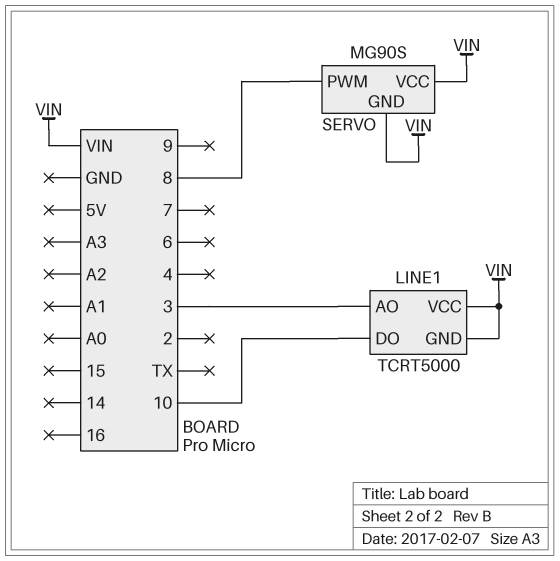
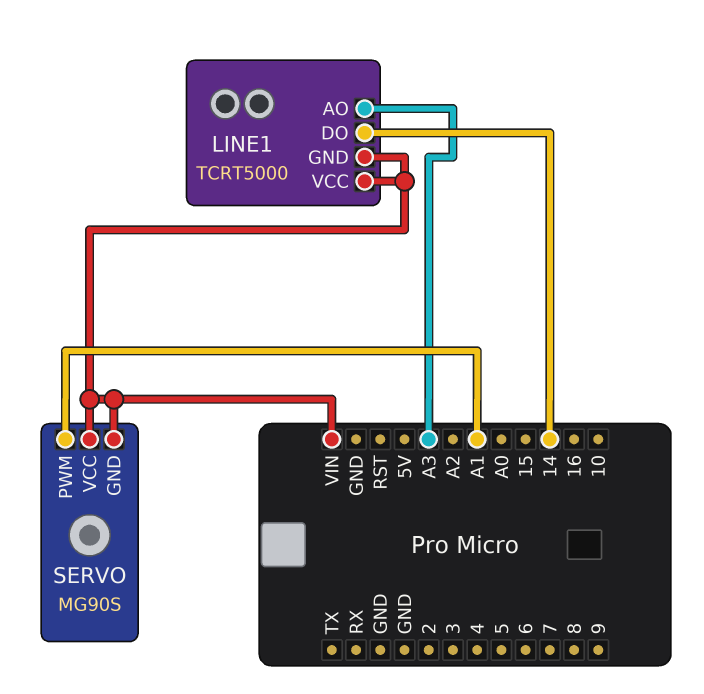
LINE1 pin AO: 3 -> A3
LINE1 pin DO: 10 -> 14
SERVO pin PWM: 8 -> A1

